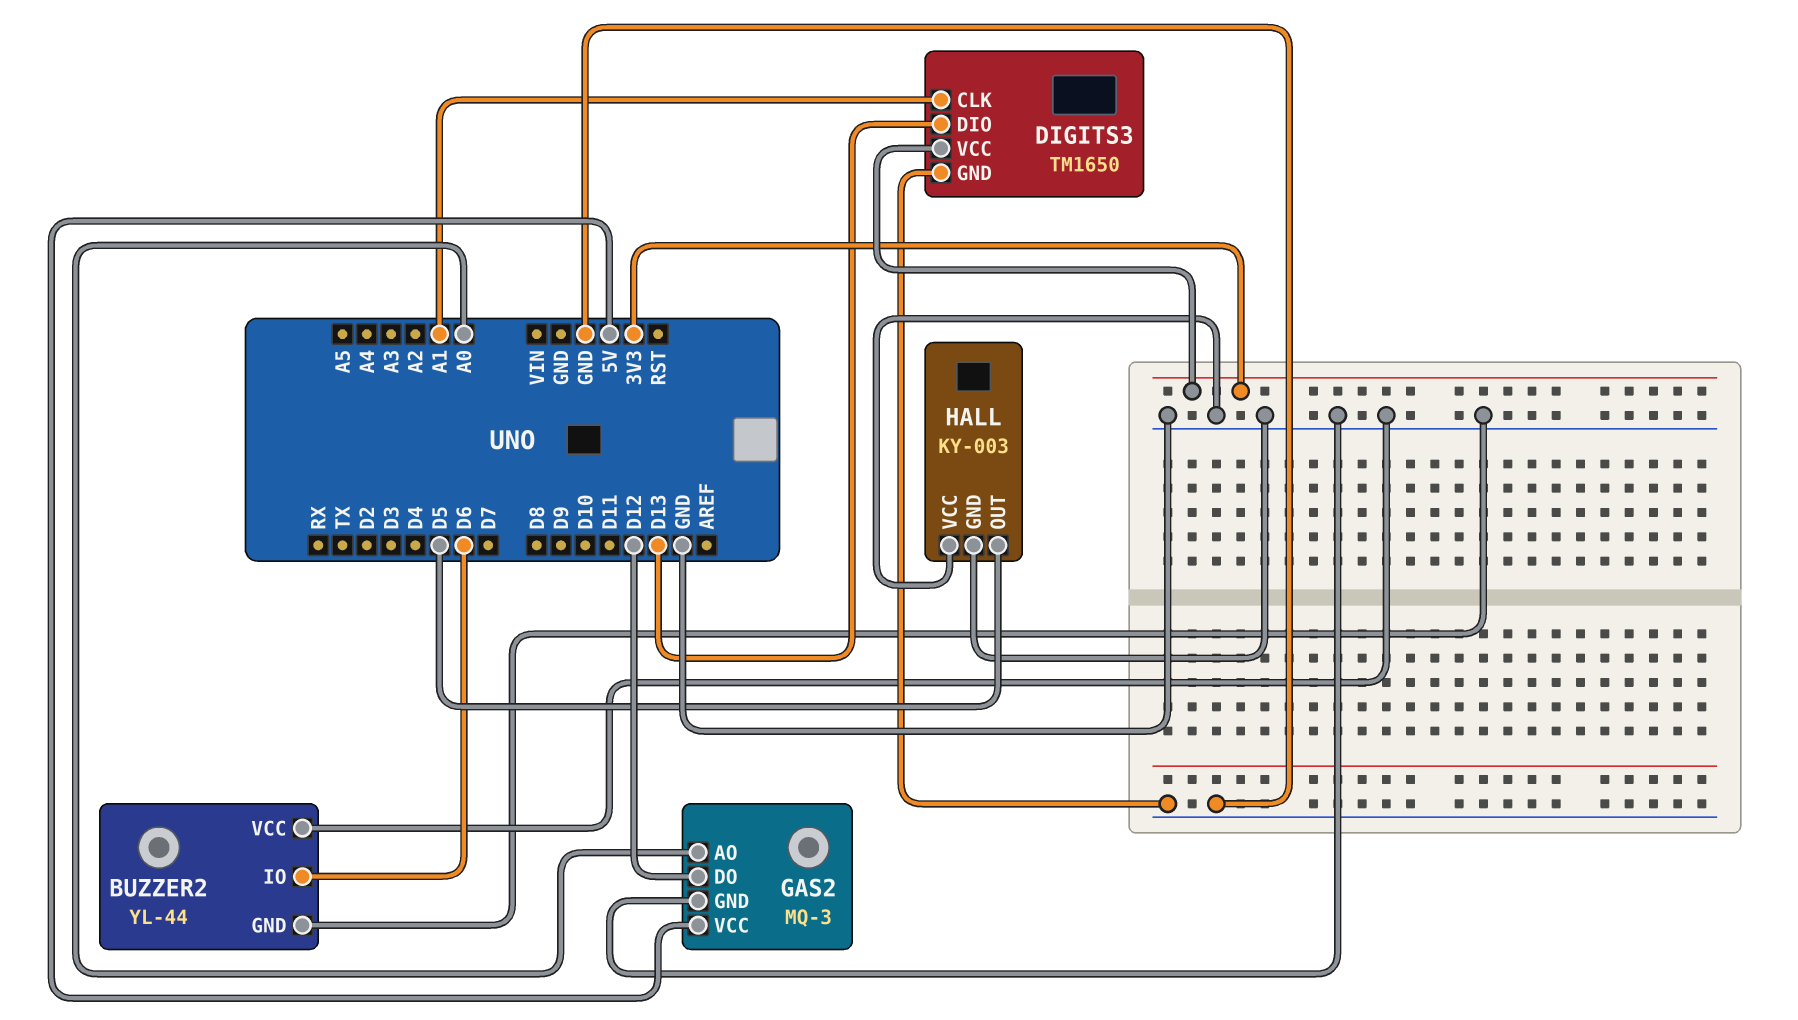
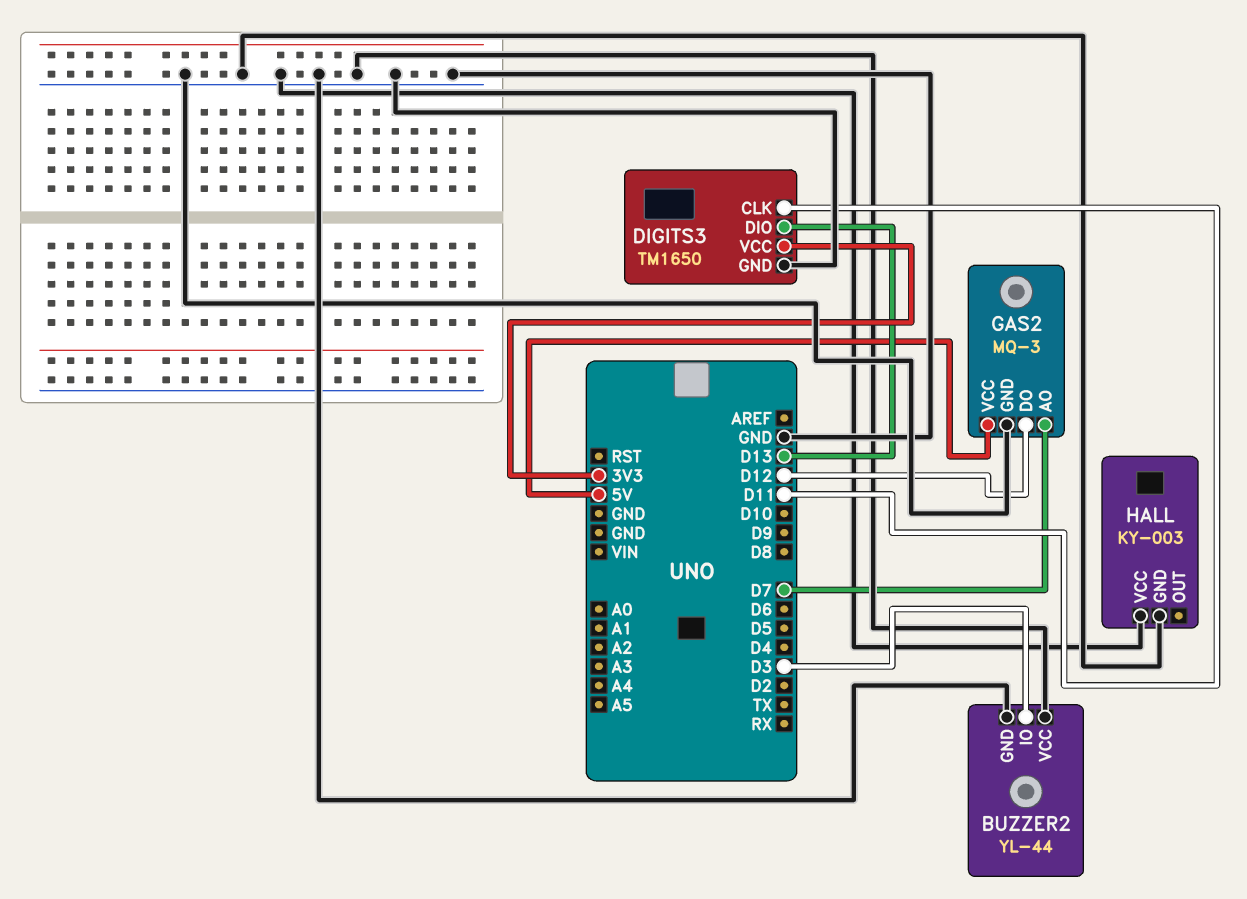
BUZZER2 pin IO: D6 -> D3
DIGITS3 pin CLK: A1 -> D11
GAS2 pin AO: A0 -> D7
HALL pin OUT: D5 -> none

